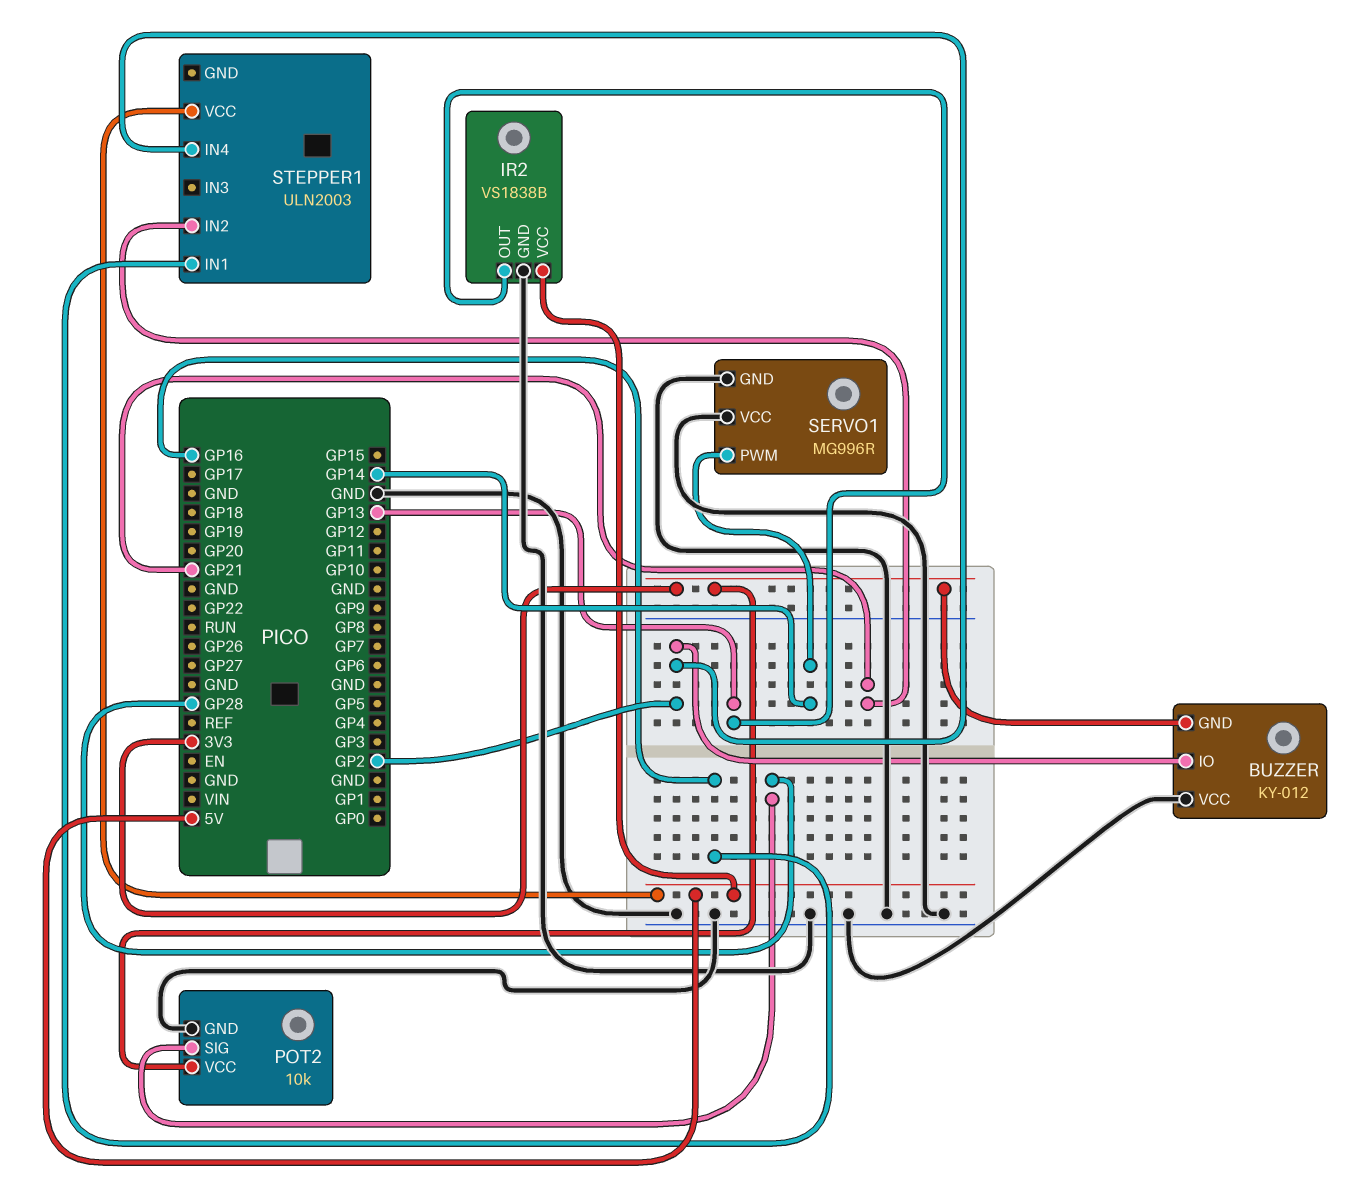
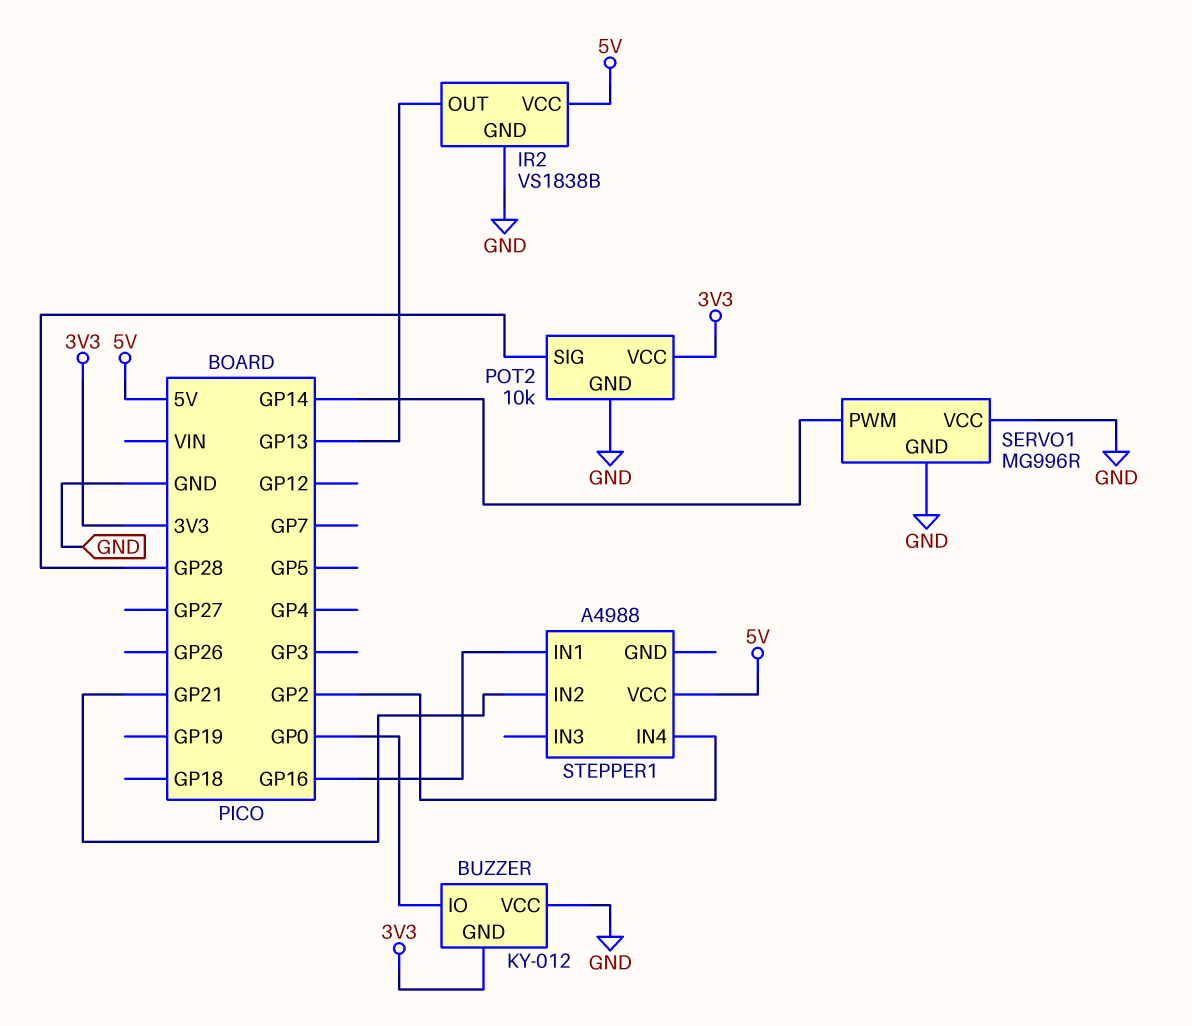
BUZZER pin IO: GP2 -> GP0
STEPPER1: ULN2003 -> A4988

